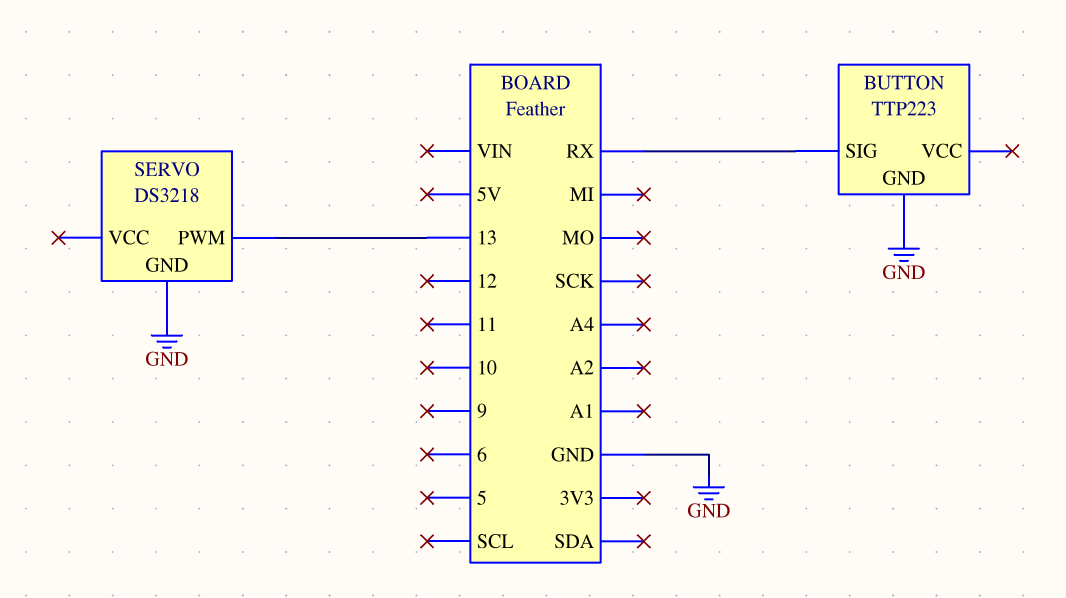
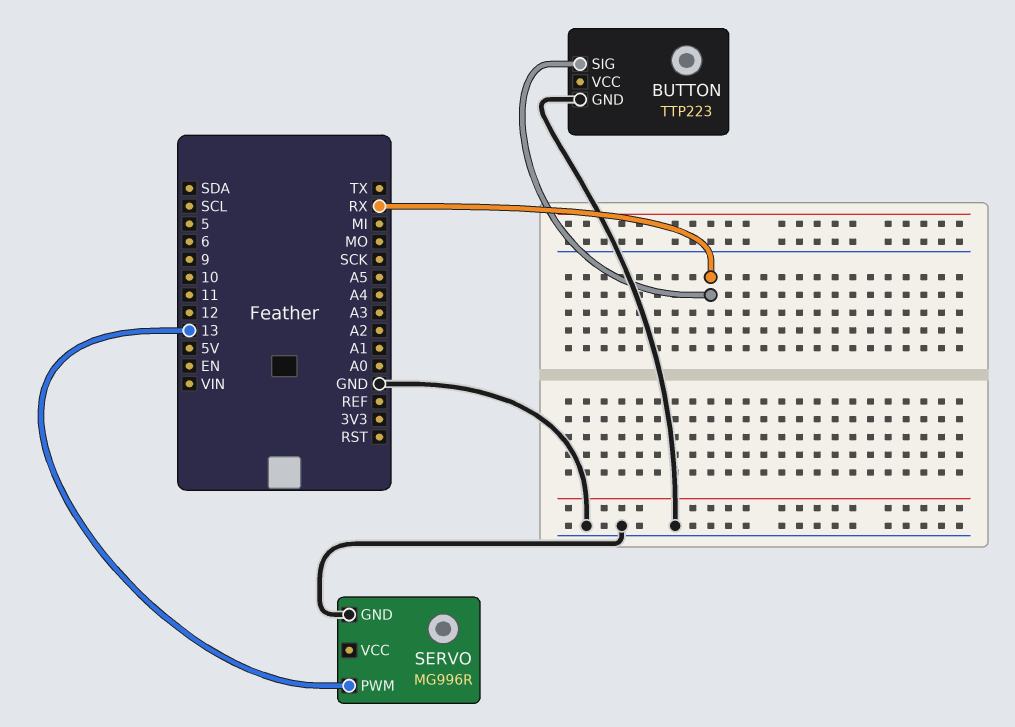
SERVO: DS3218 -> MG996R

